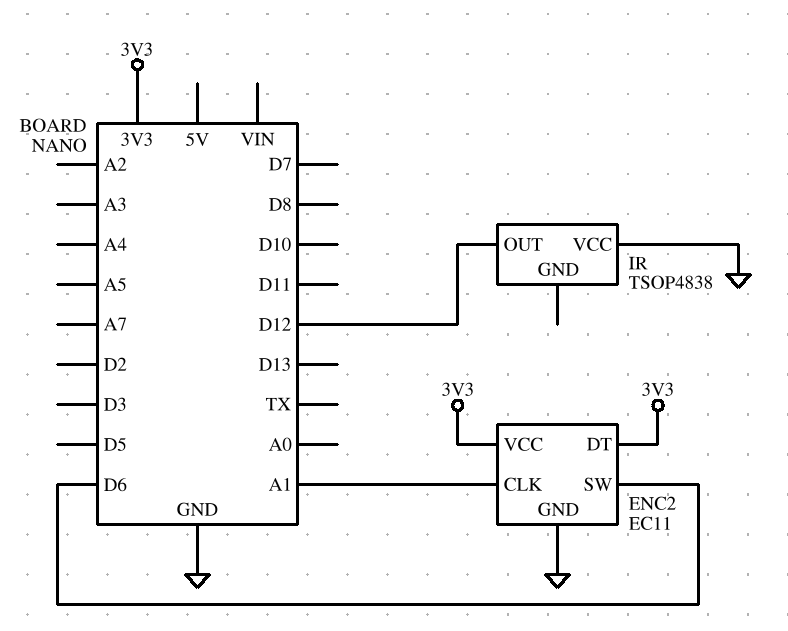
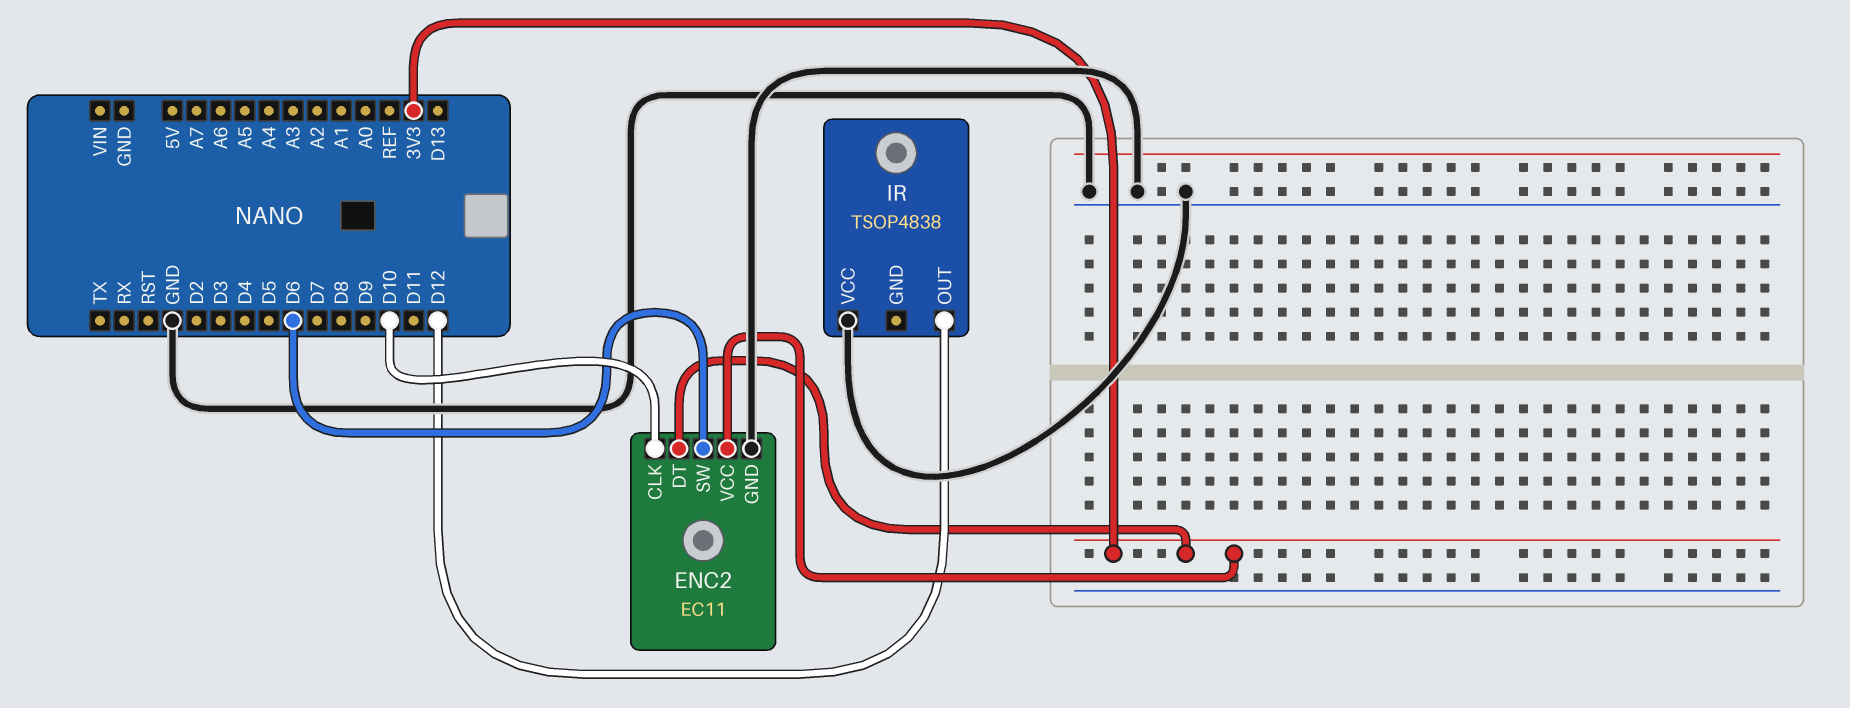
ENC2 pin CLK: A1 -> D10

